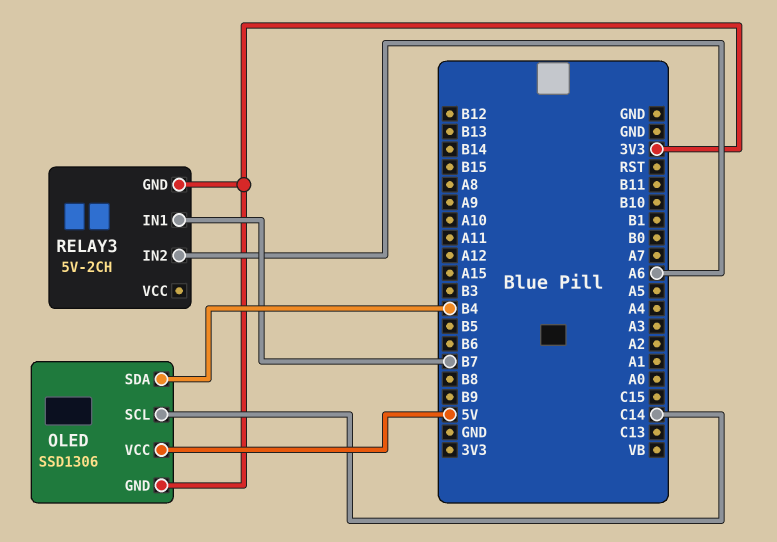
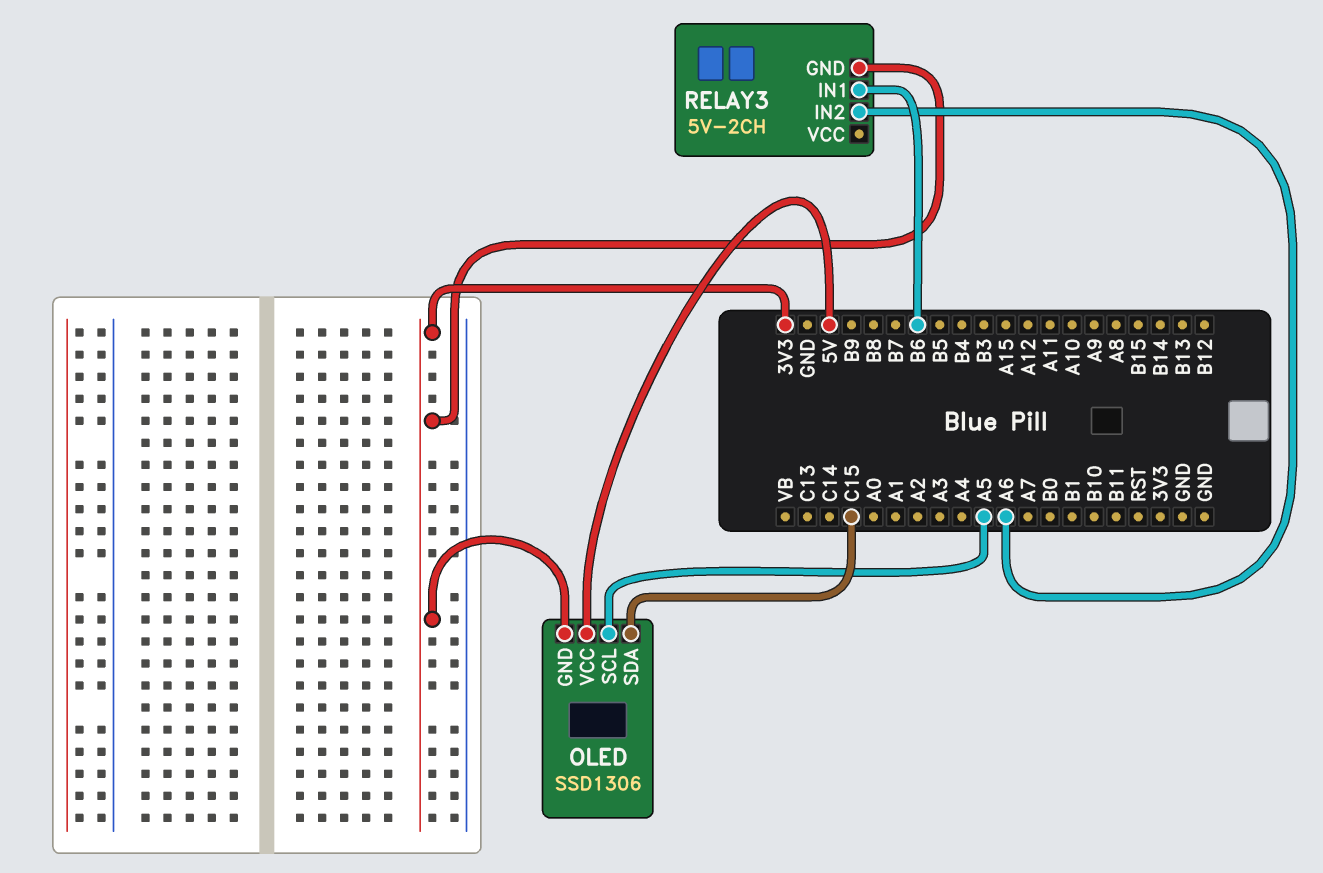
OLED pin SCL: C14 -> A5
OLED pin SDA: B4 -> C15
RELAY3 pin IN1: B7 -> B6

